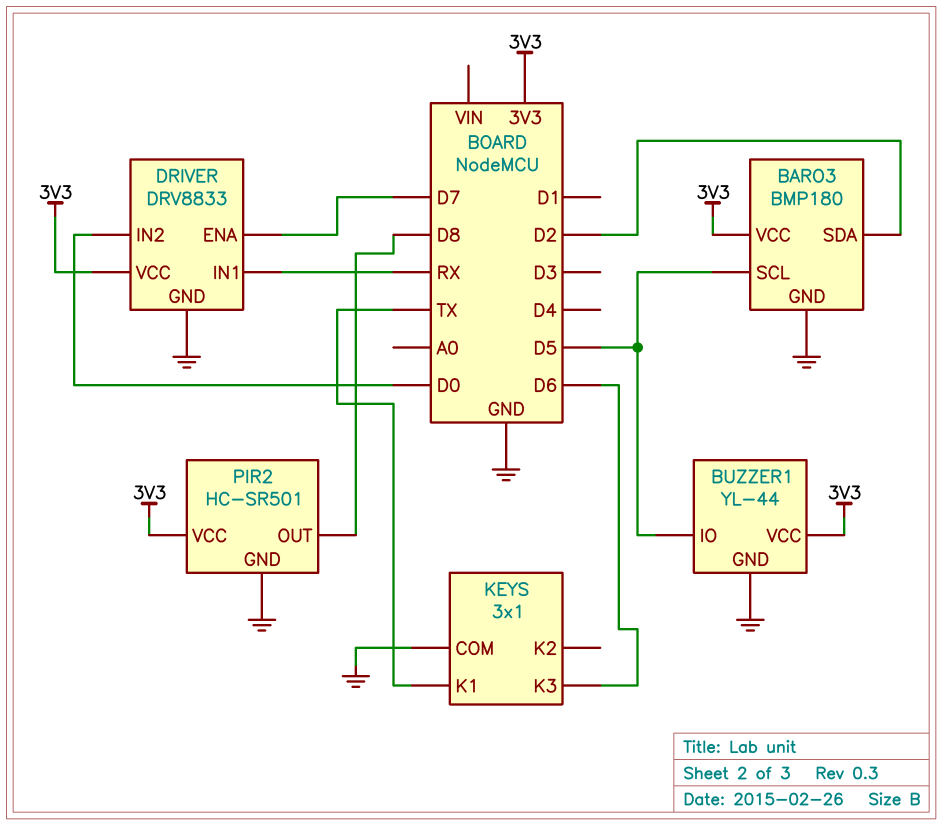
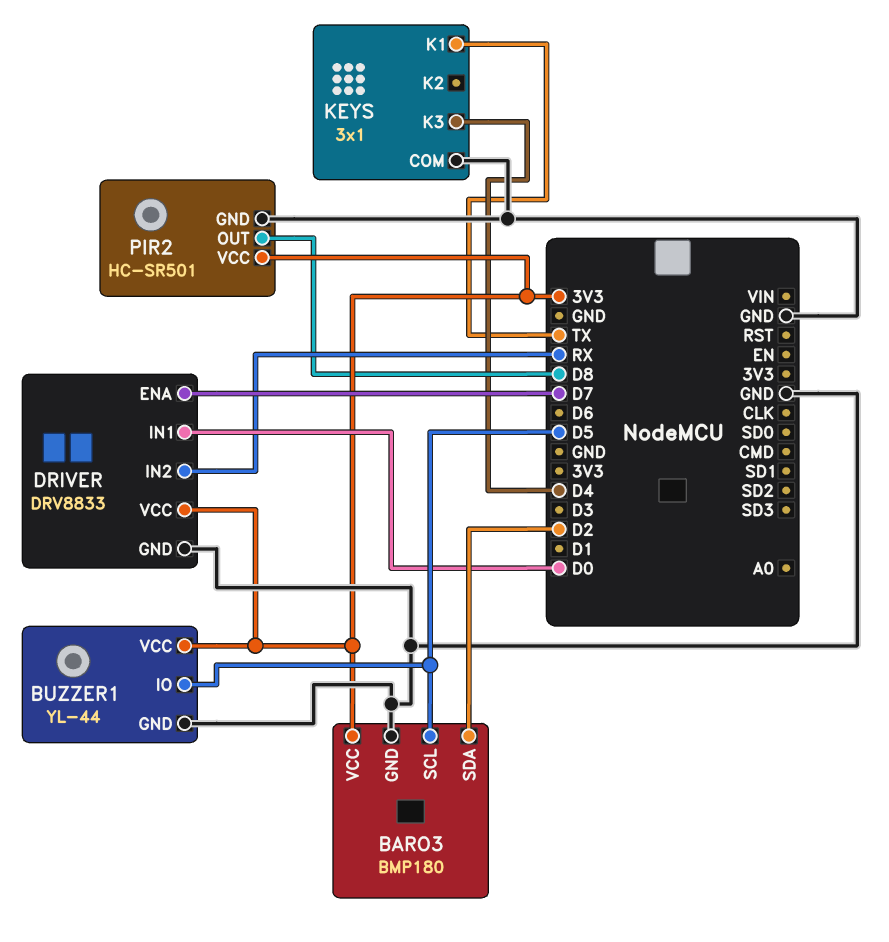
DRIVER pin IN1: RX -> D0
DRIVER pin IN2: D0 -> RX
KEYS pin K3: D6 -> D4

